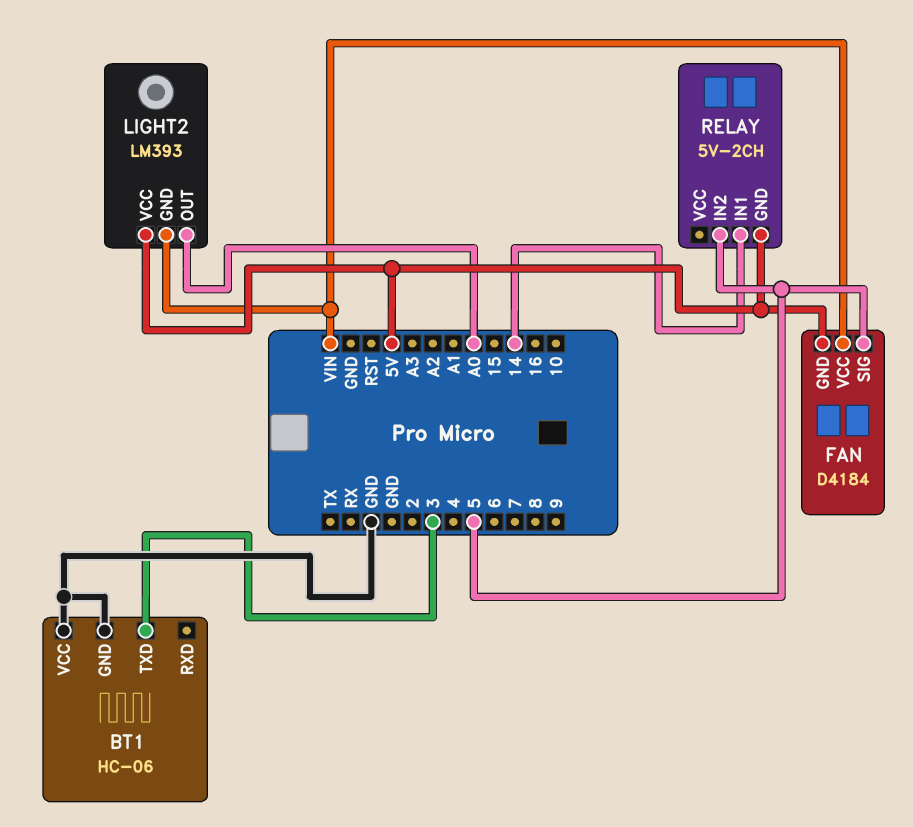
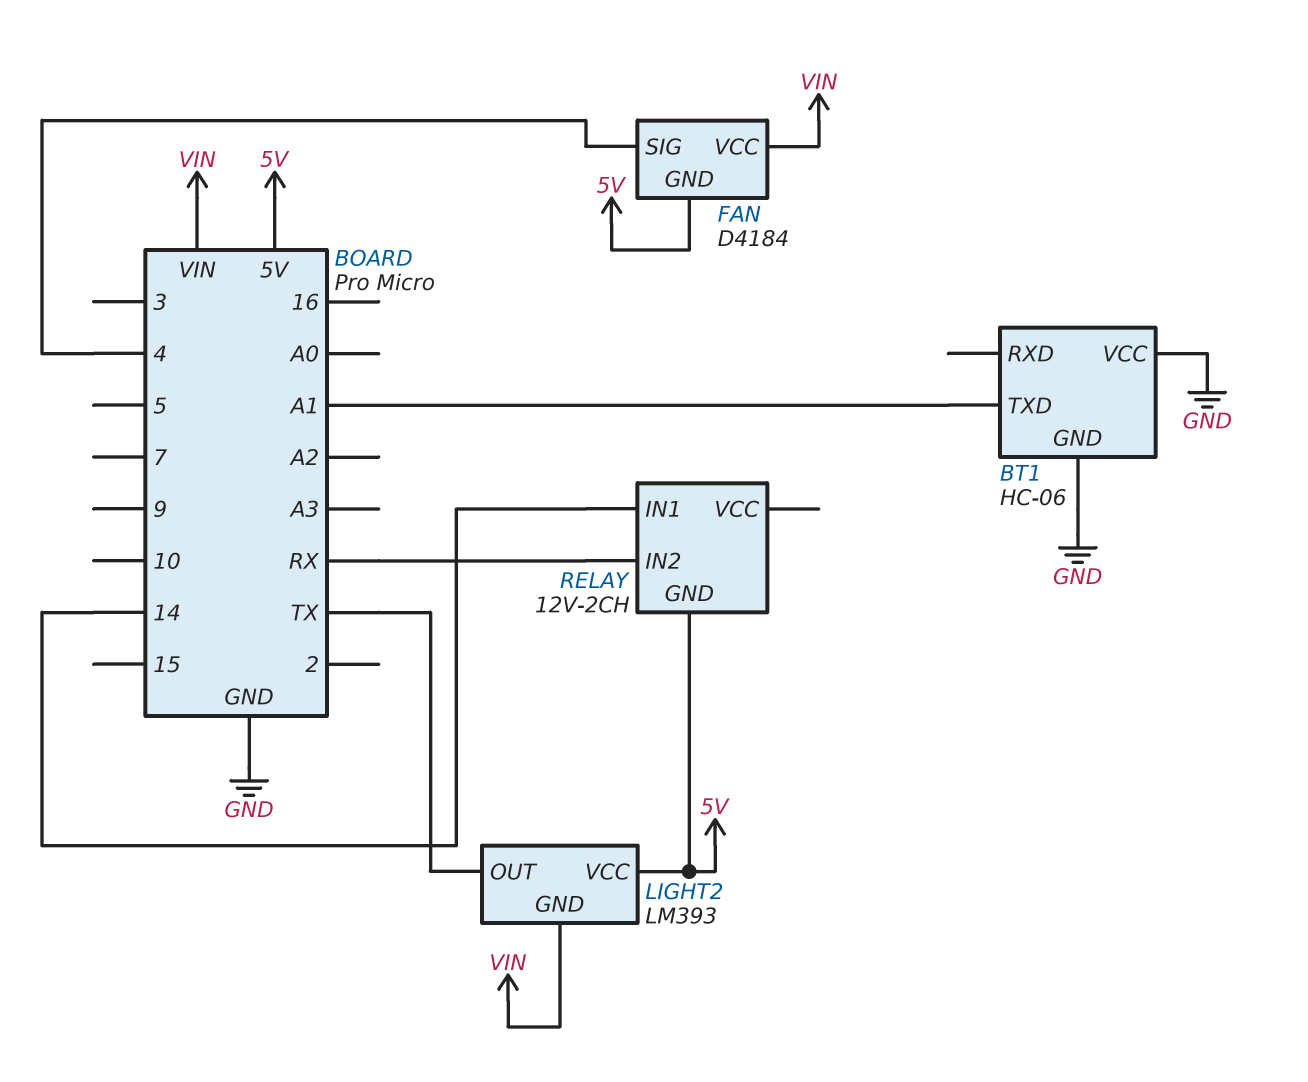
BT1 pin TXD: 3 -> A1
FAN pin SIG: 5 -> 4
LIGHT2 pin OUT: A0 -> TX
RELAY: 5V-2CH -> 12V-2CH
RELAY pin IN2: 5 -> RX

